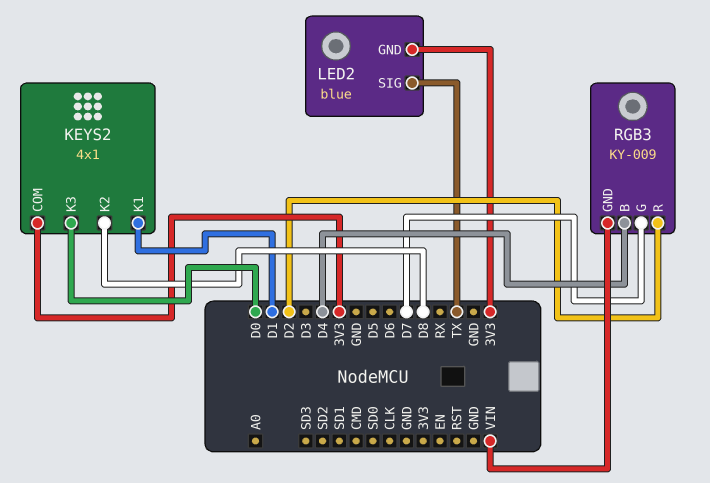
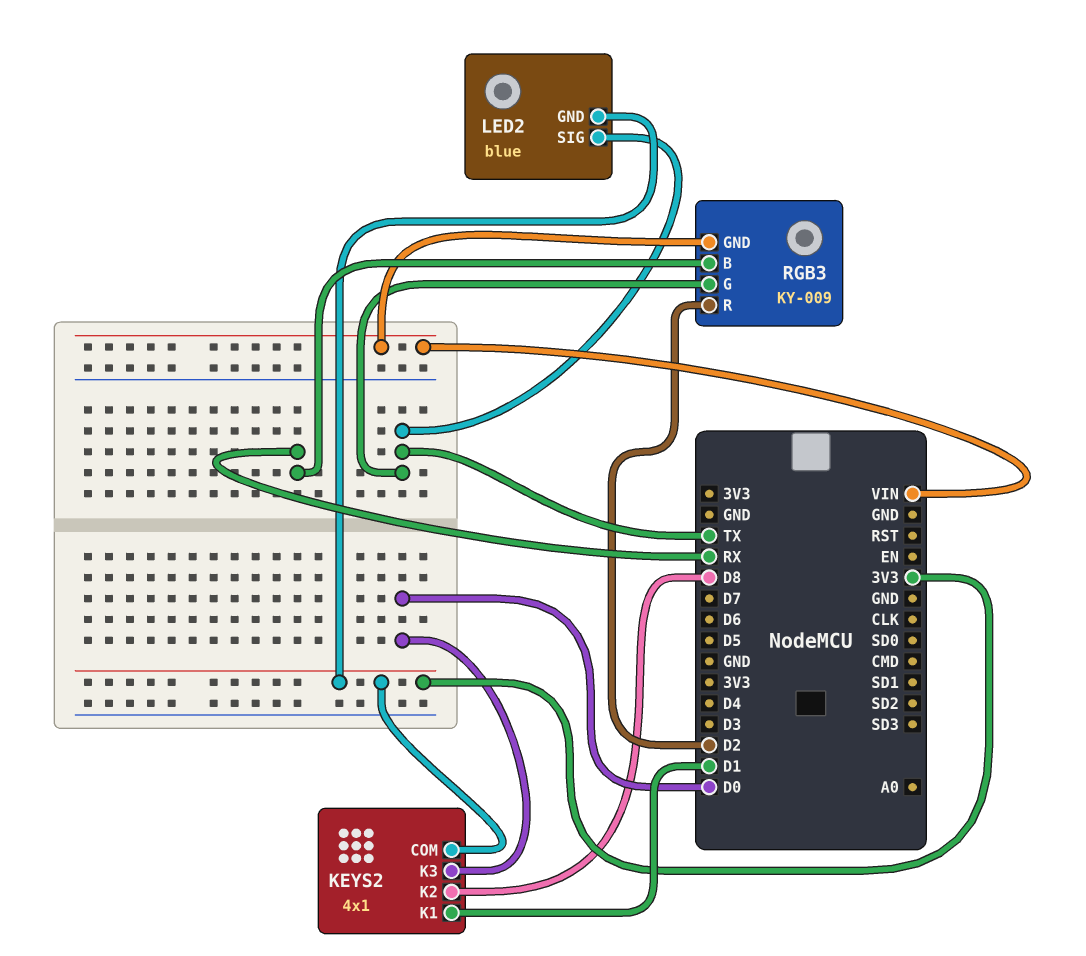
RGB3 pin B: D4 -> RX
RGB3 pin G: D7 -> TX

